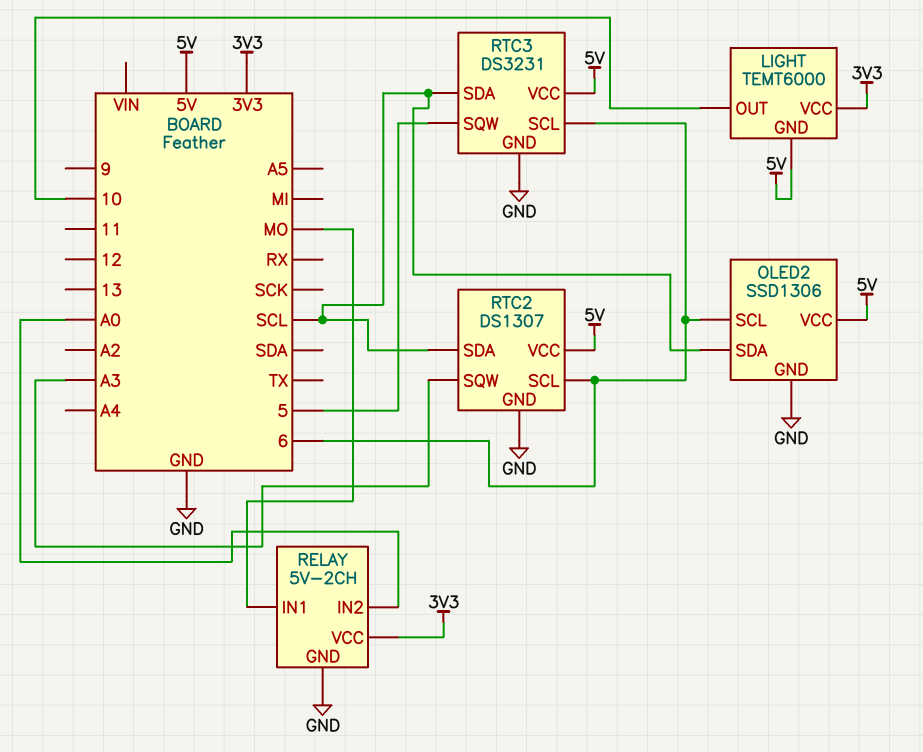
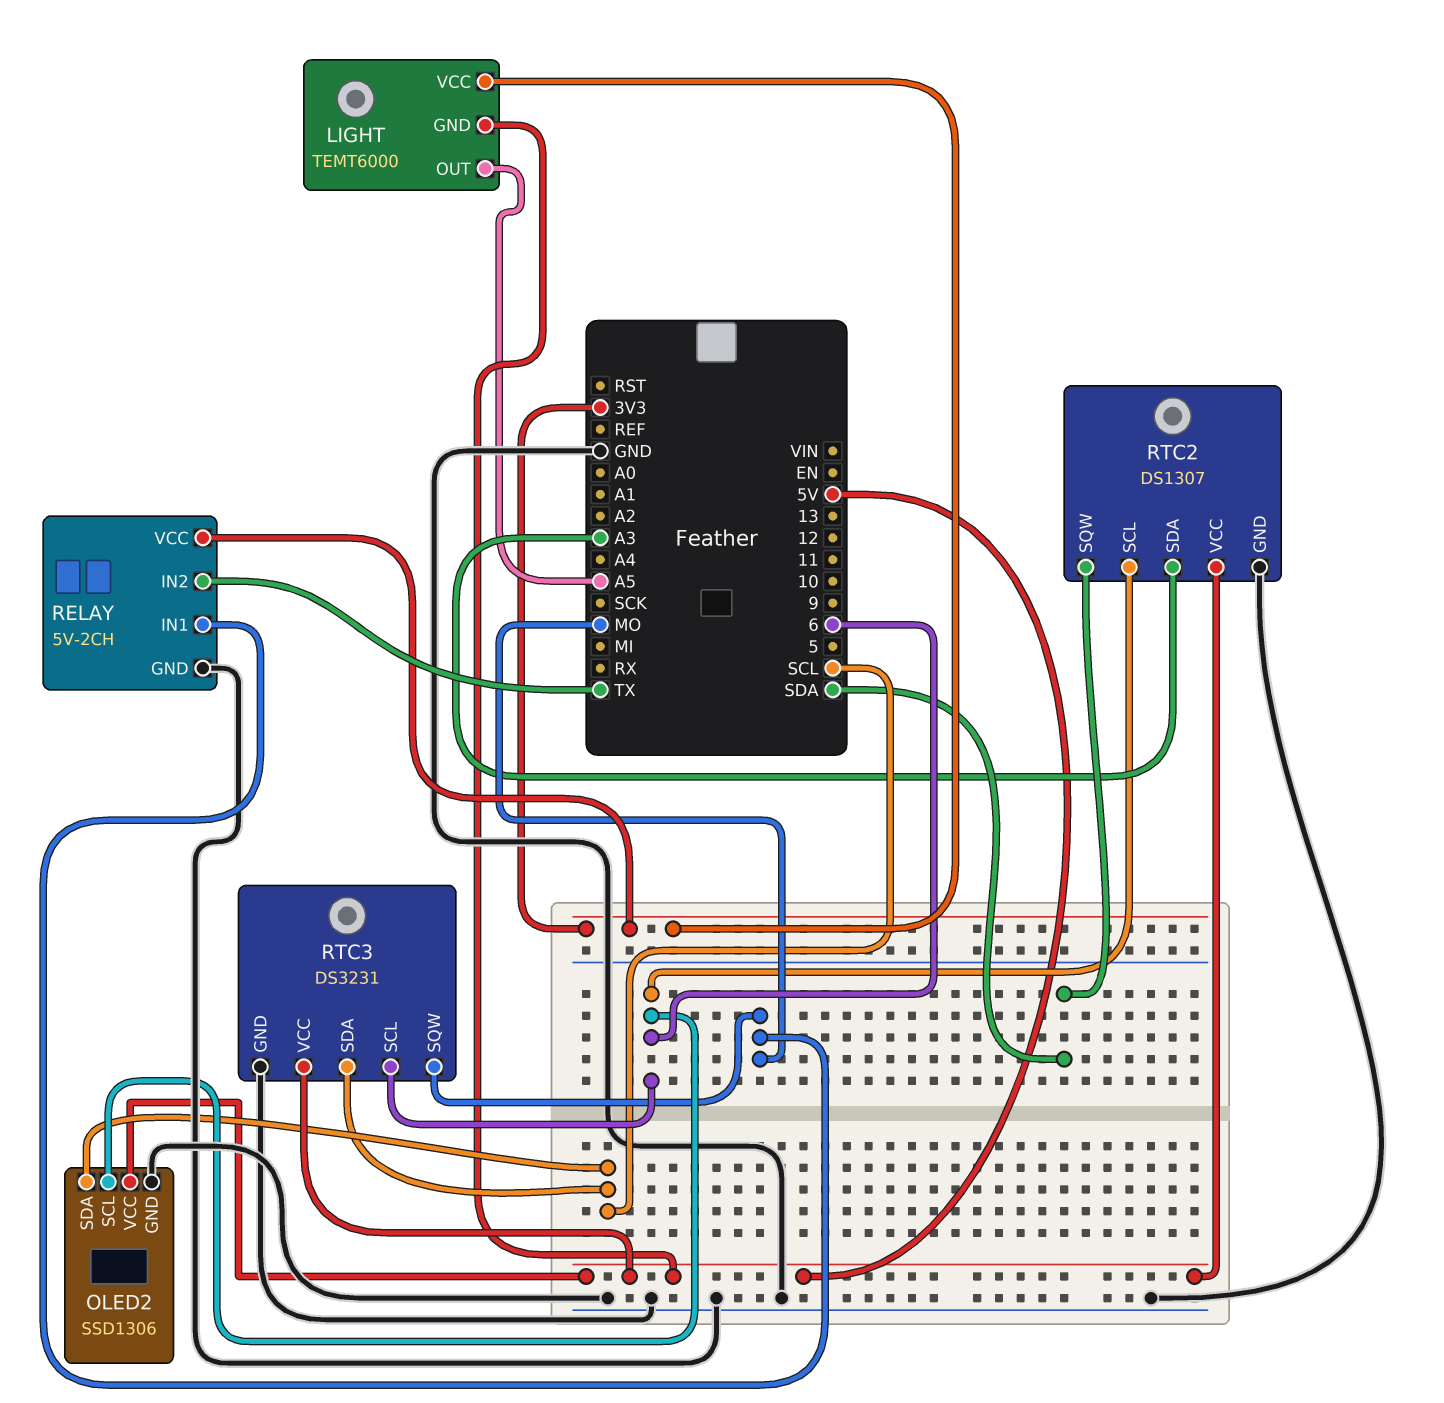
LIGHT pin OUT: 10 -> A5
RELAY pin IN2: A0 -> TX
RTC2 pin SDA: SCL -> A3
RTC2 pin SQW: A3 -> SDA
RTC3 pin SQW: 5 -> MO

